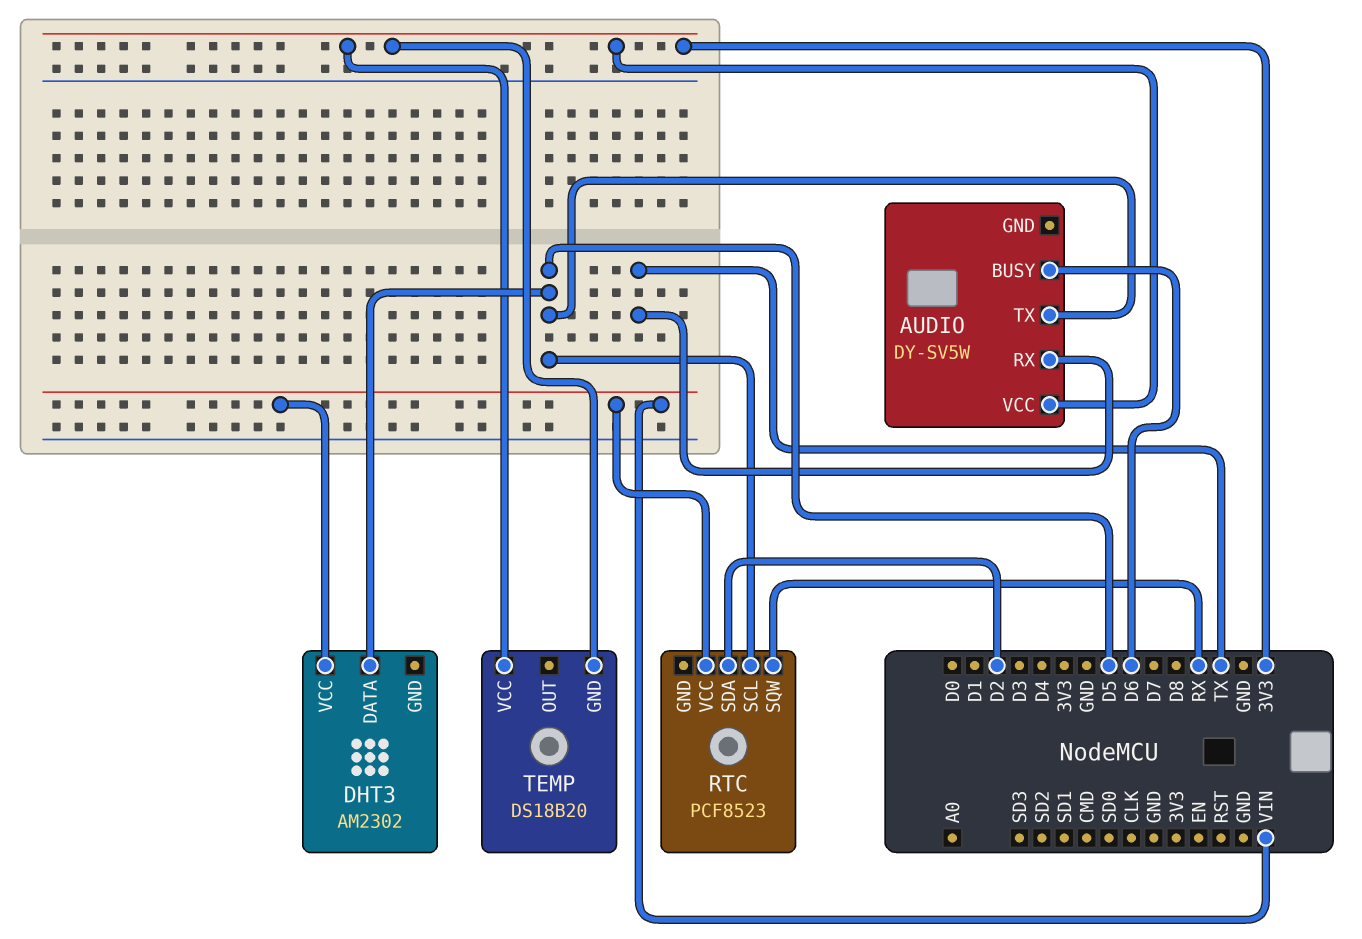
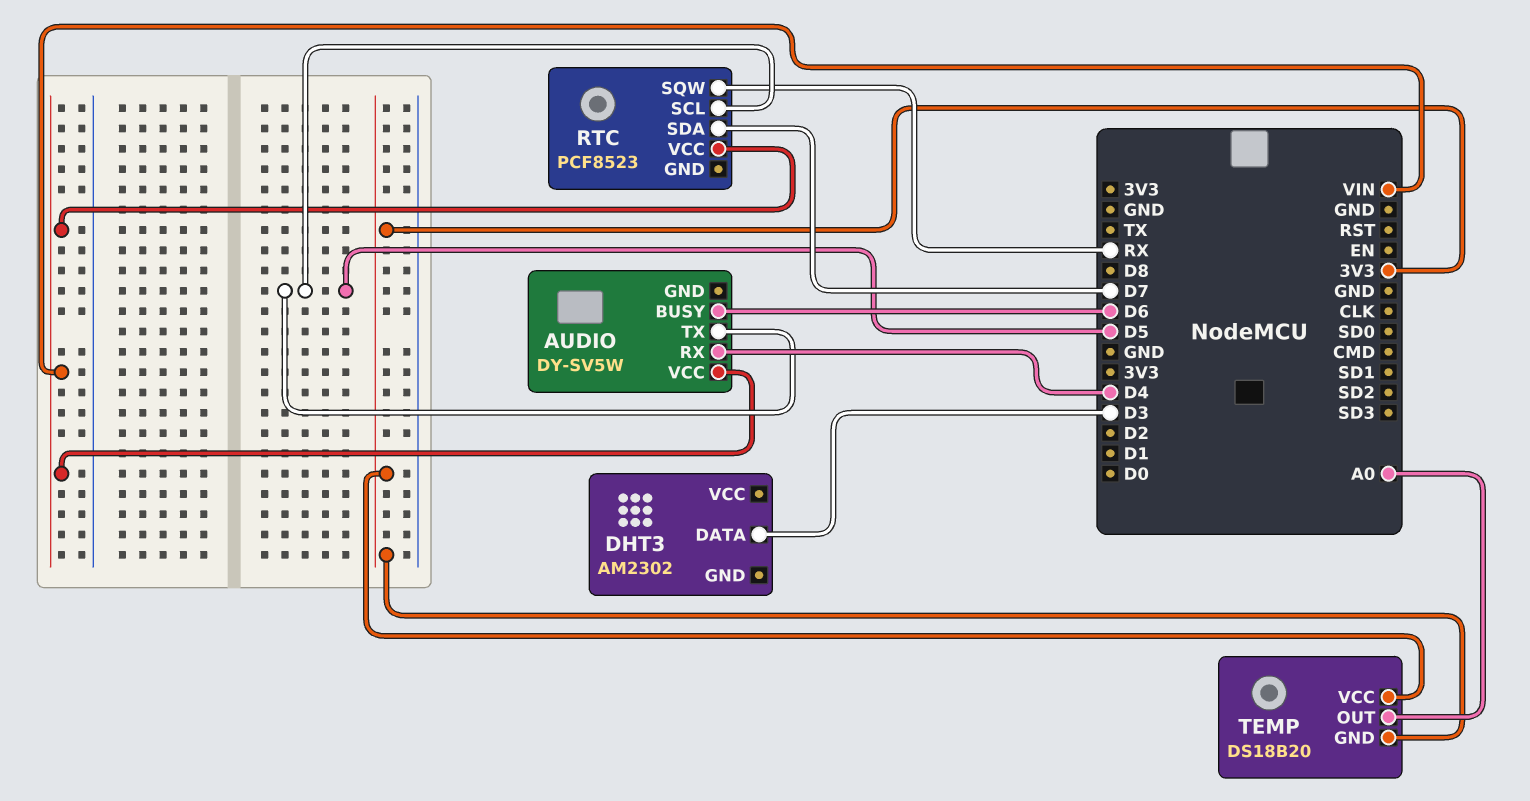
AUDIO pin RX: TX -> D4
AUDIO pin VCC: 3V3 -> VIN
DHT3 pin DATA: D5 -> D3
DHT3 pin VCC: VIN -> none
RTC pin SDA: D2 -> D7
TEMP pin OUT: none -> A0

